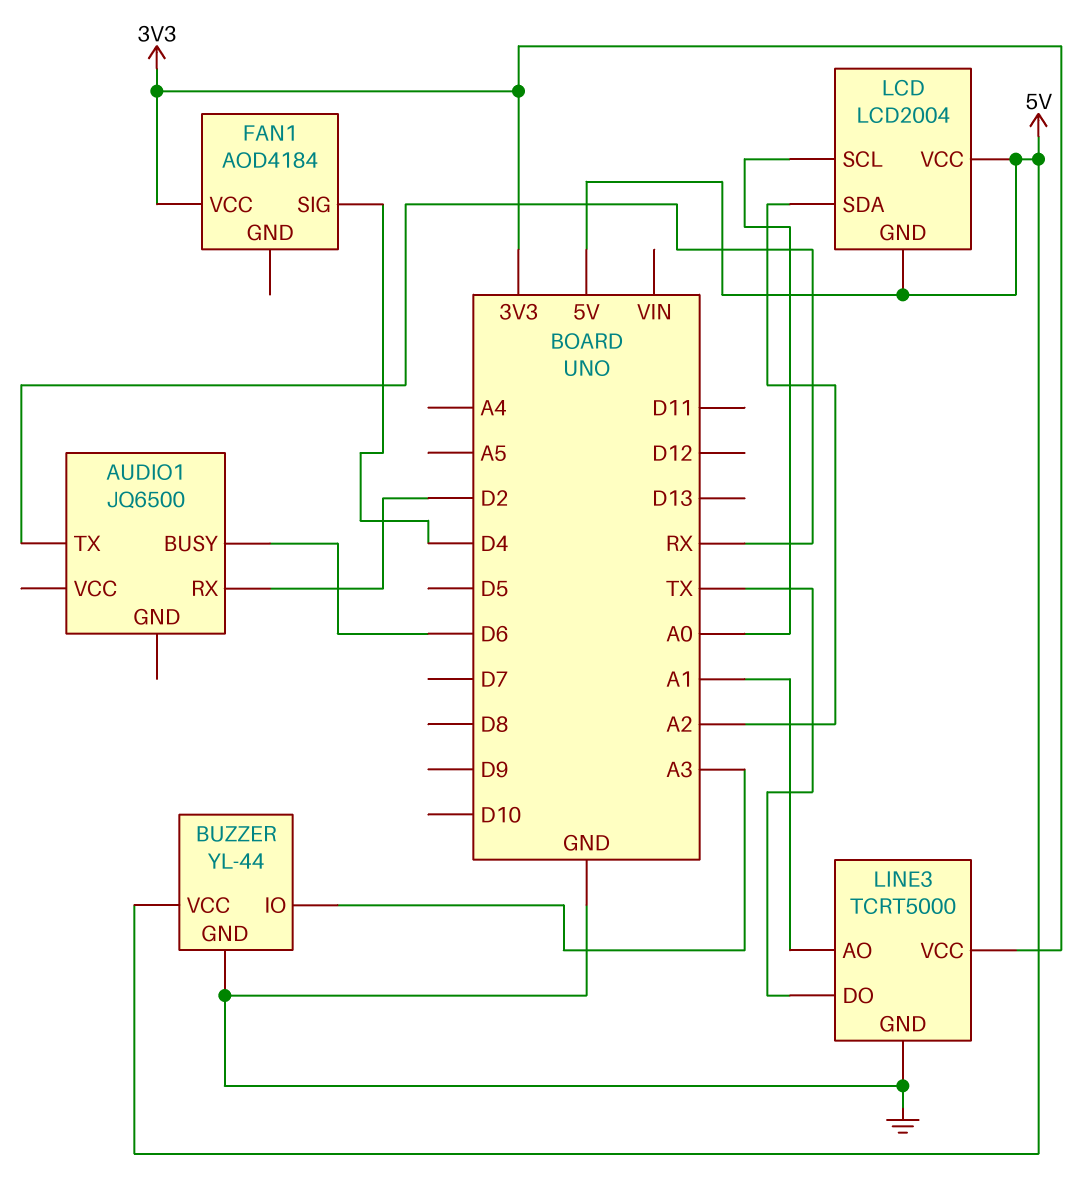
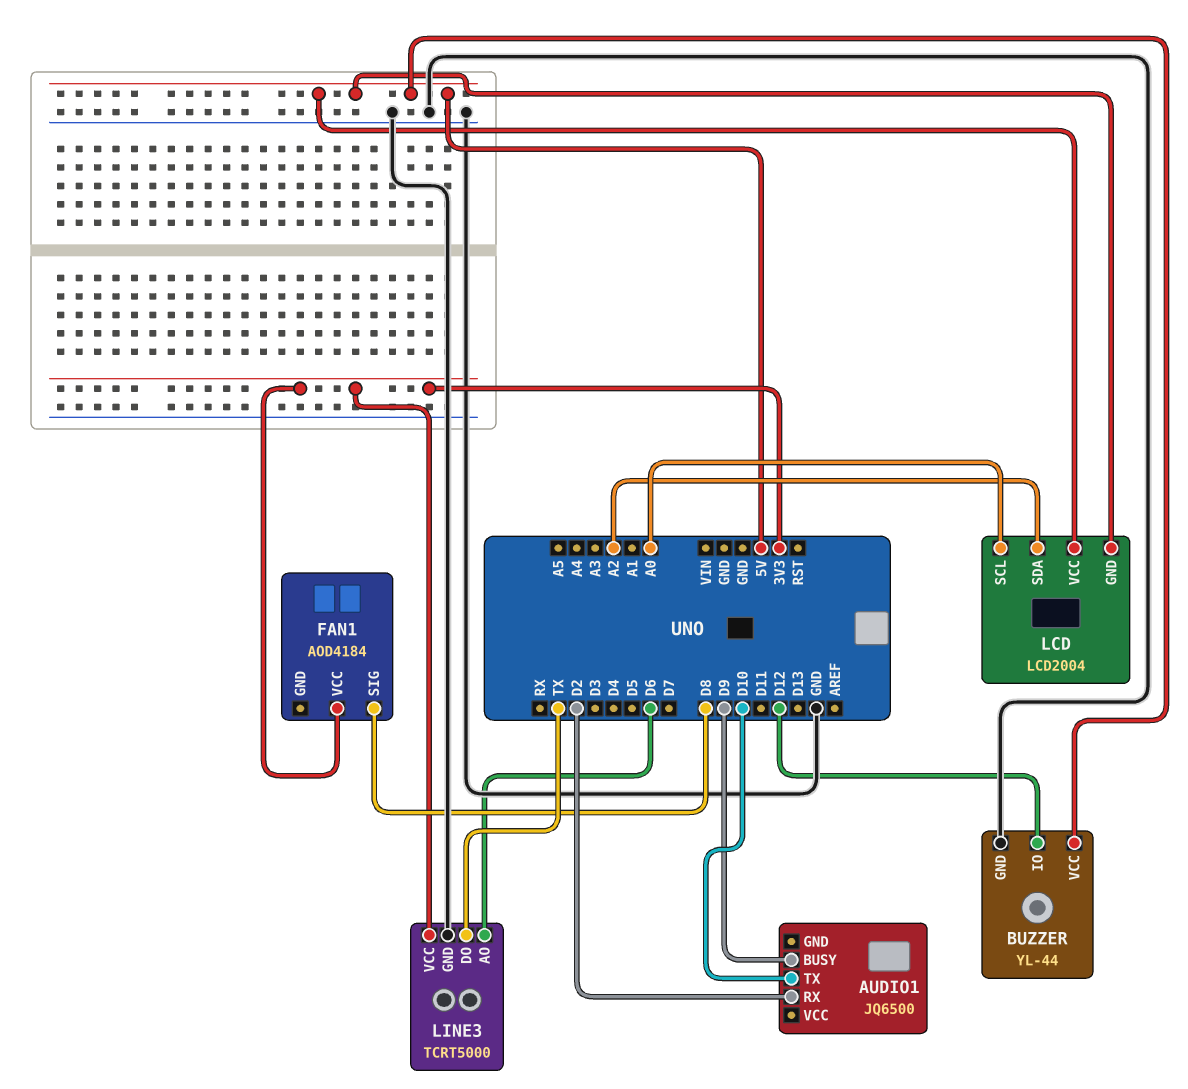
AUDIO1 pin BUSY: D6 -> D9
AUDIO1 pin TX: RX -> D10
BUZZER pin IO: A3 -> D12
FAN1 pin SIG: D4 -> D8
LINE3 pin AO: A1 -> D6

